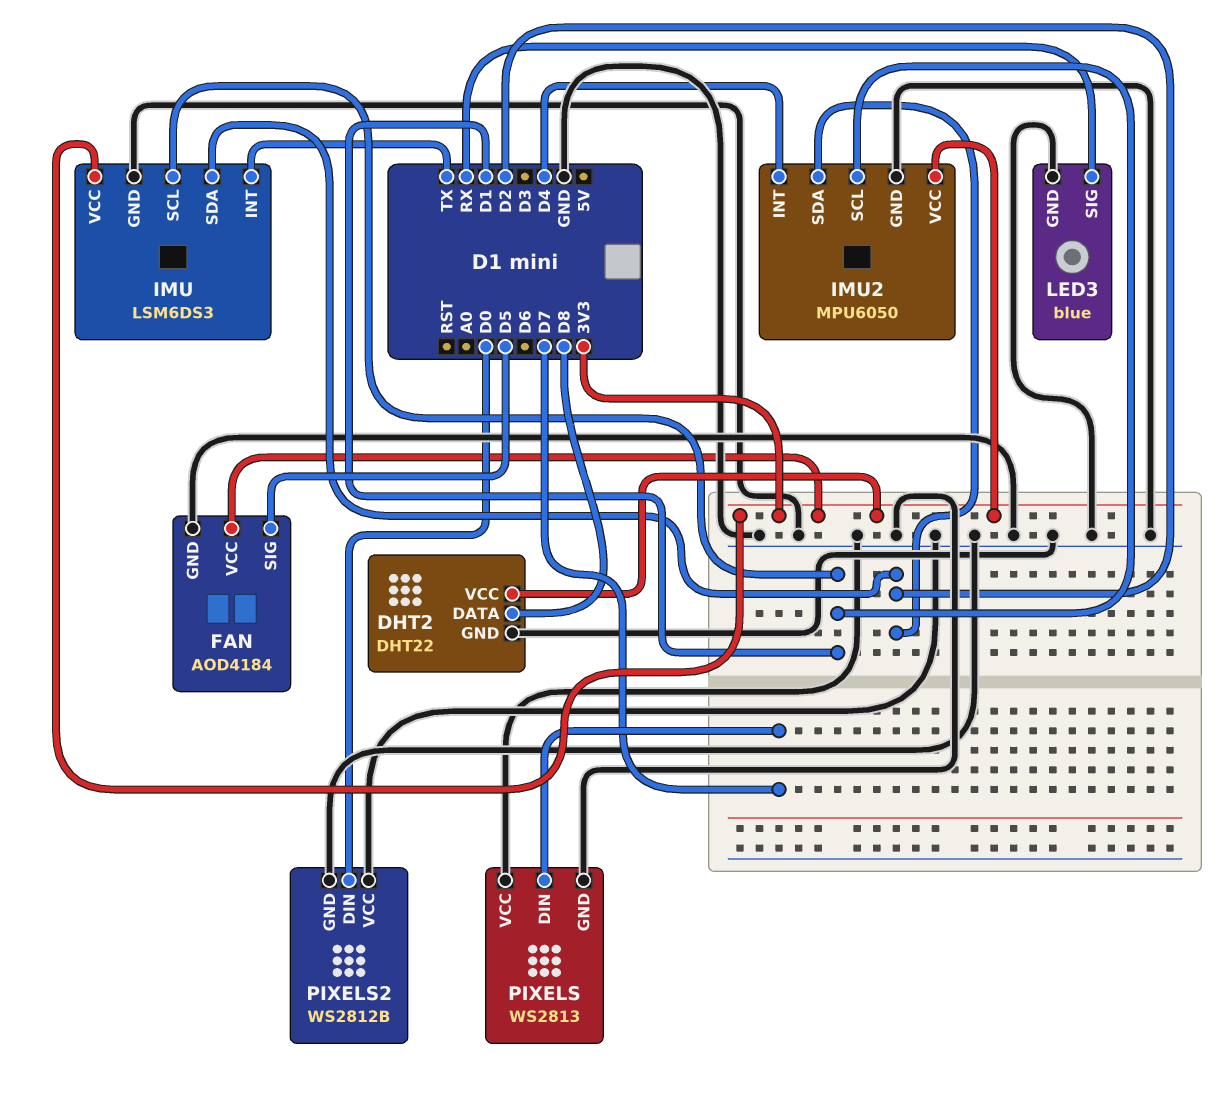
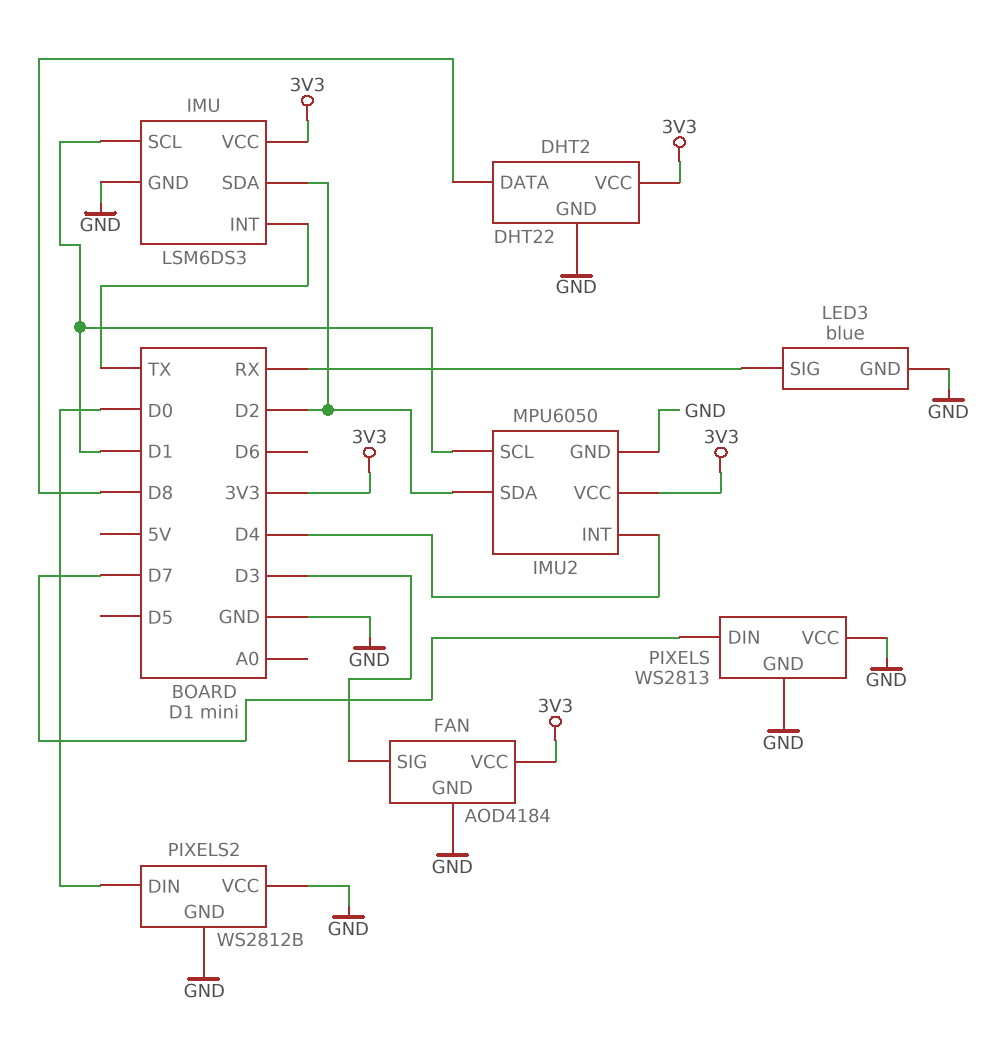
FAN pin SIG: D5 -> D3

